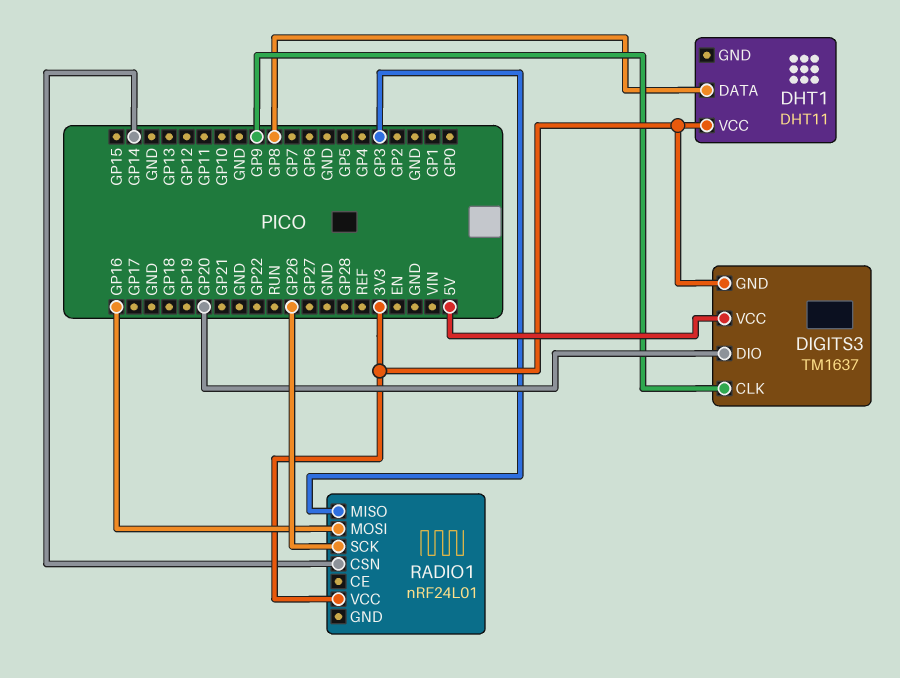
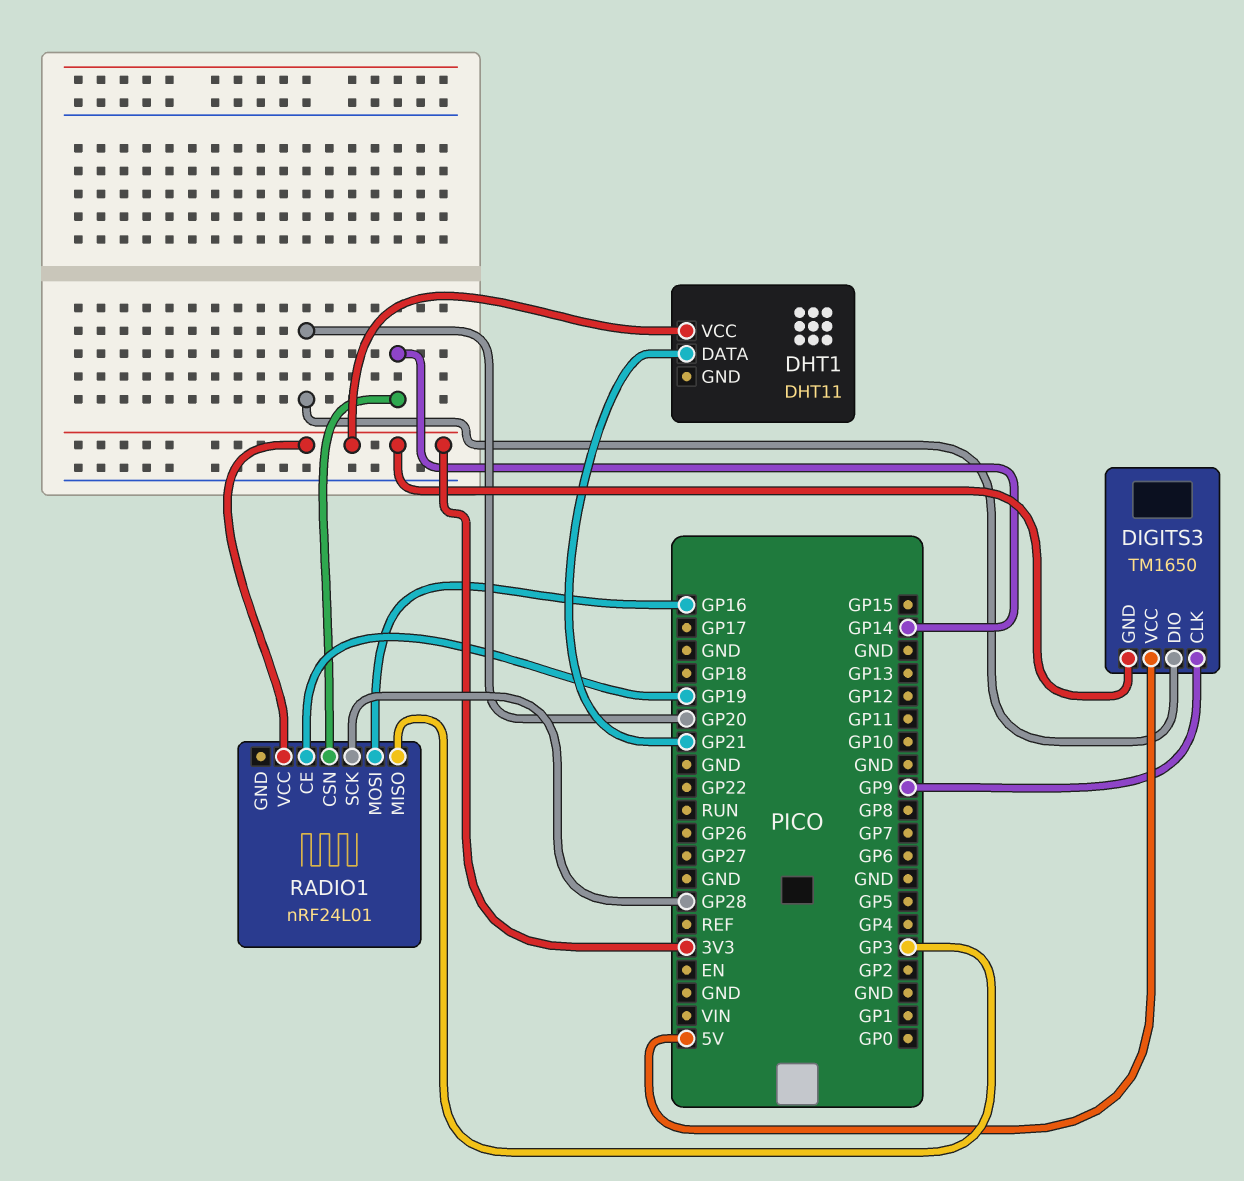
DHT1 pin DATA: GP8 -> GP21
DIGITS3: TM1637 -> TM1650
RADIO1 pin CE: none -> GP19
RADIO1 pin SCK: GP26 -> GP28

